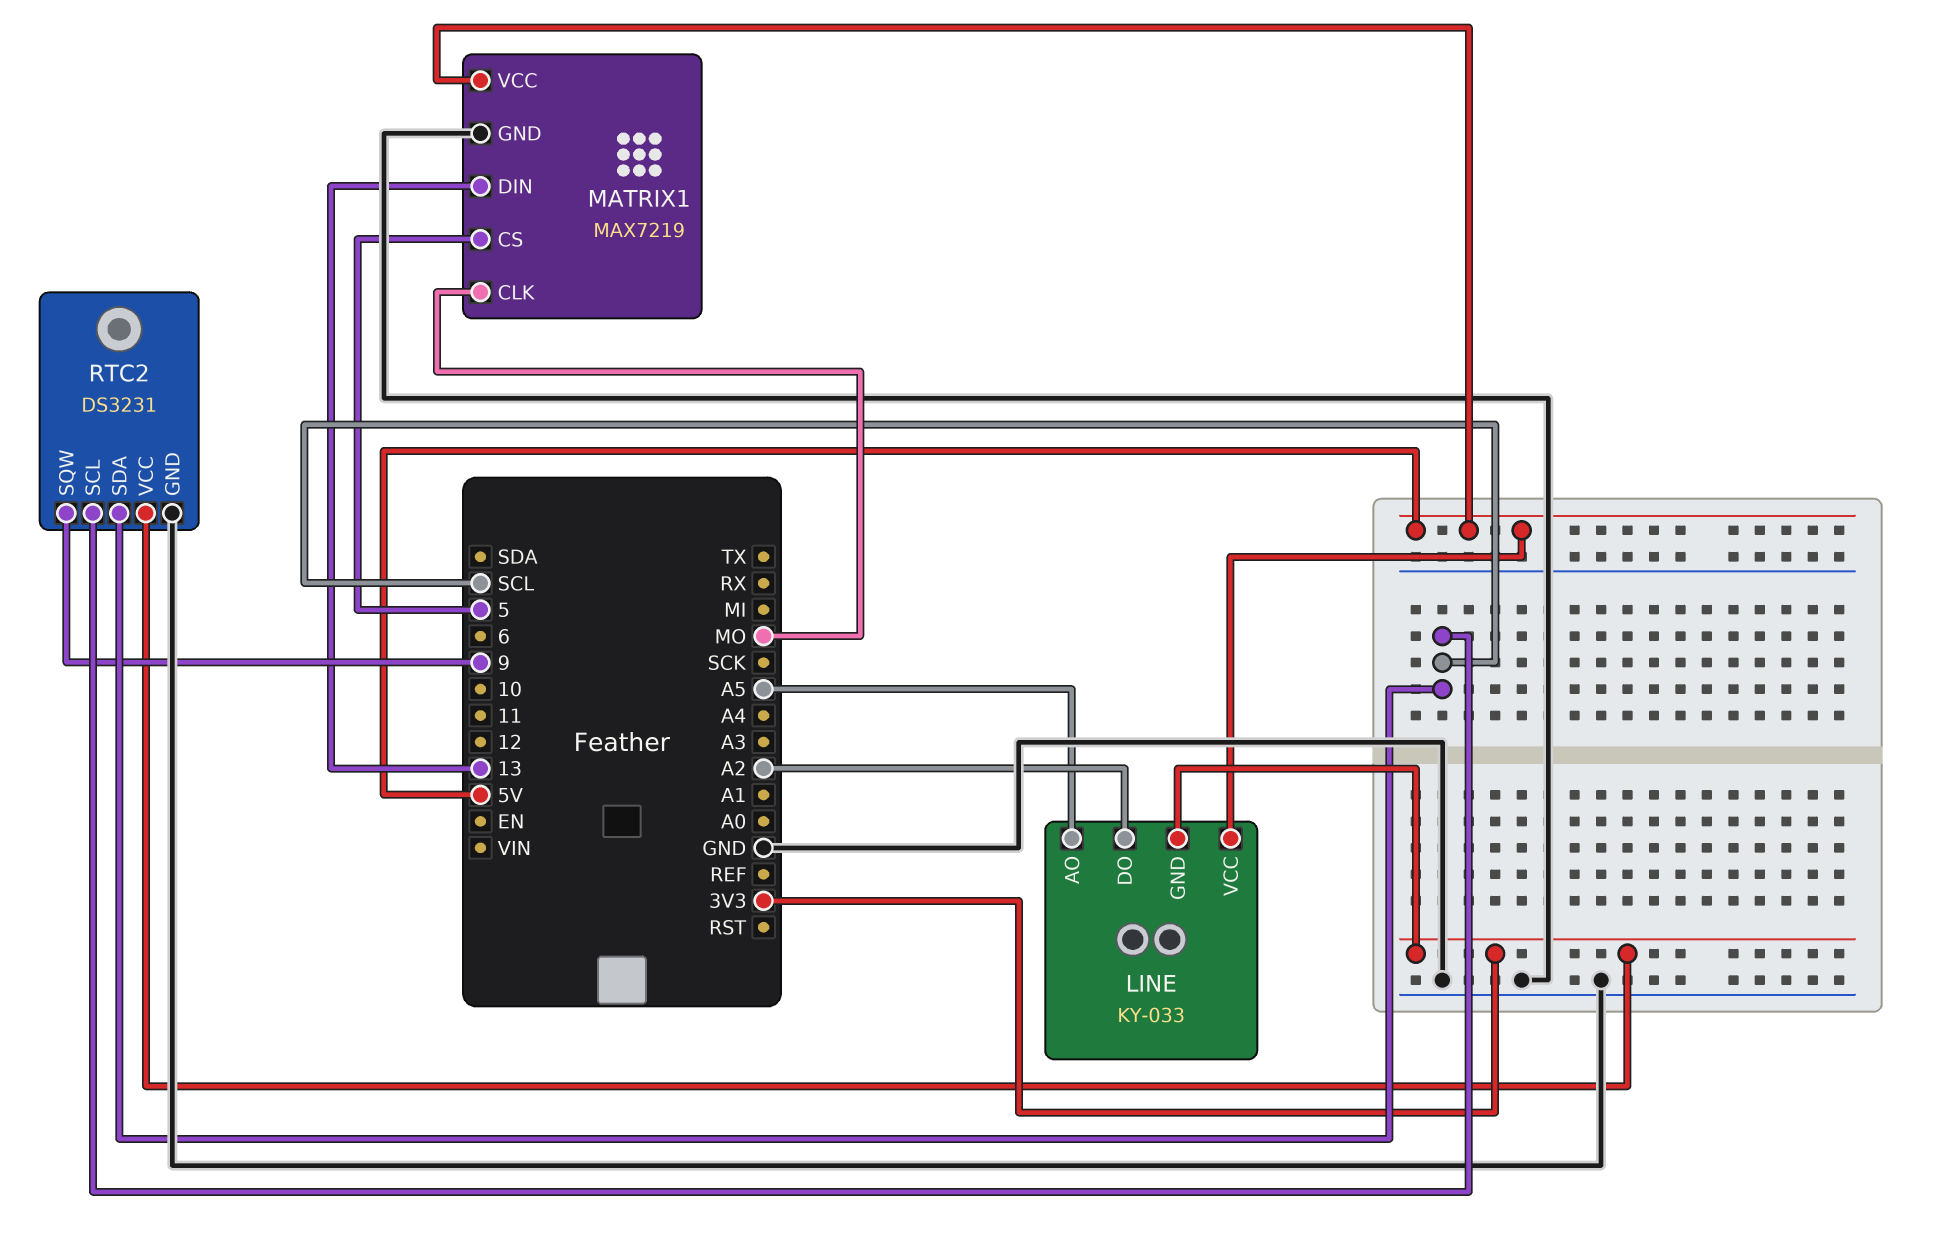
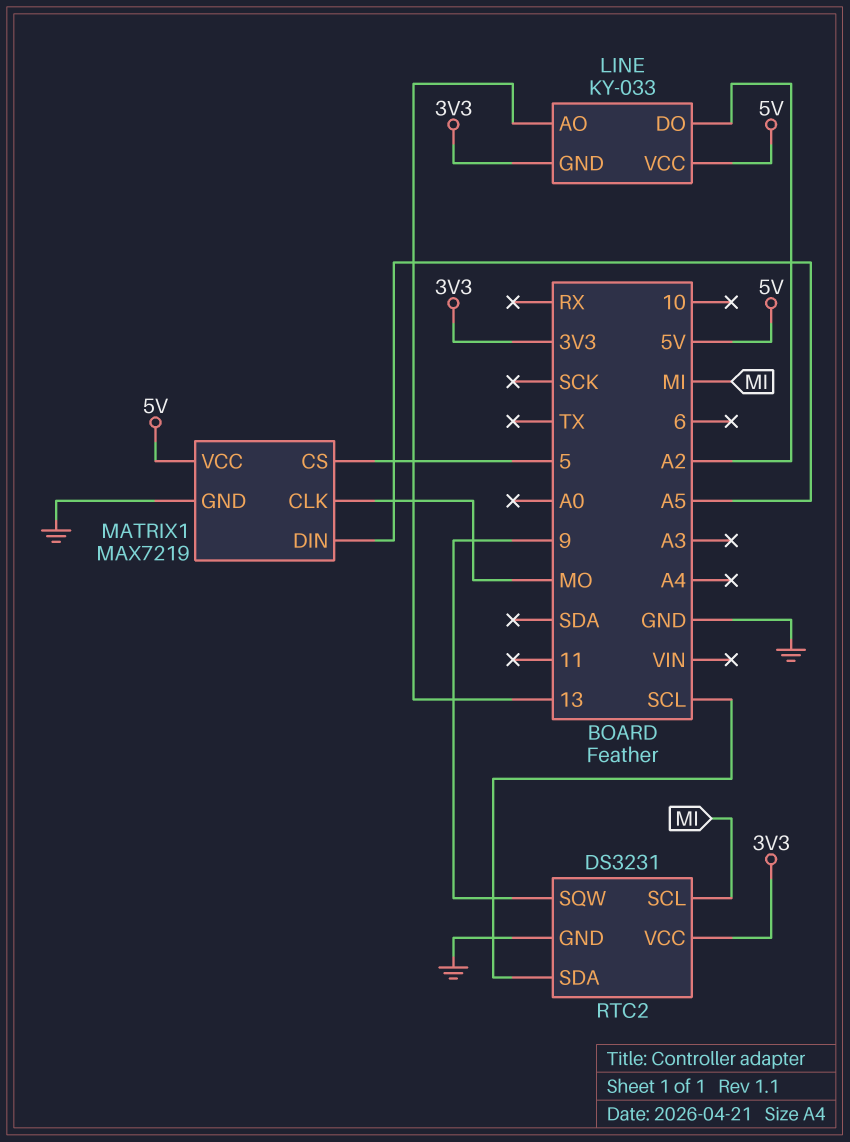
LINE pin AO: A5 -> 13
MATRIX1 pin DIN: 13 -> A5
RTC2 pin SCL: SCL -> MI

